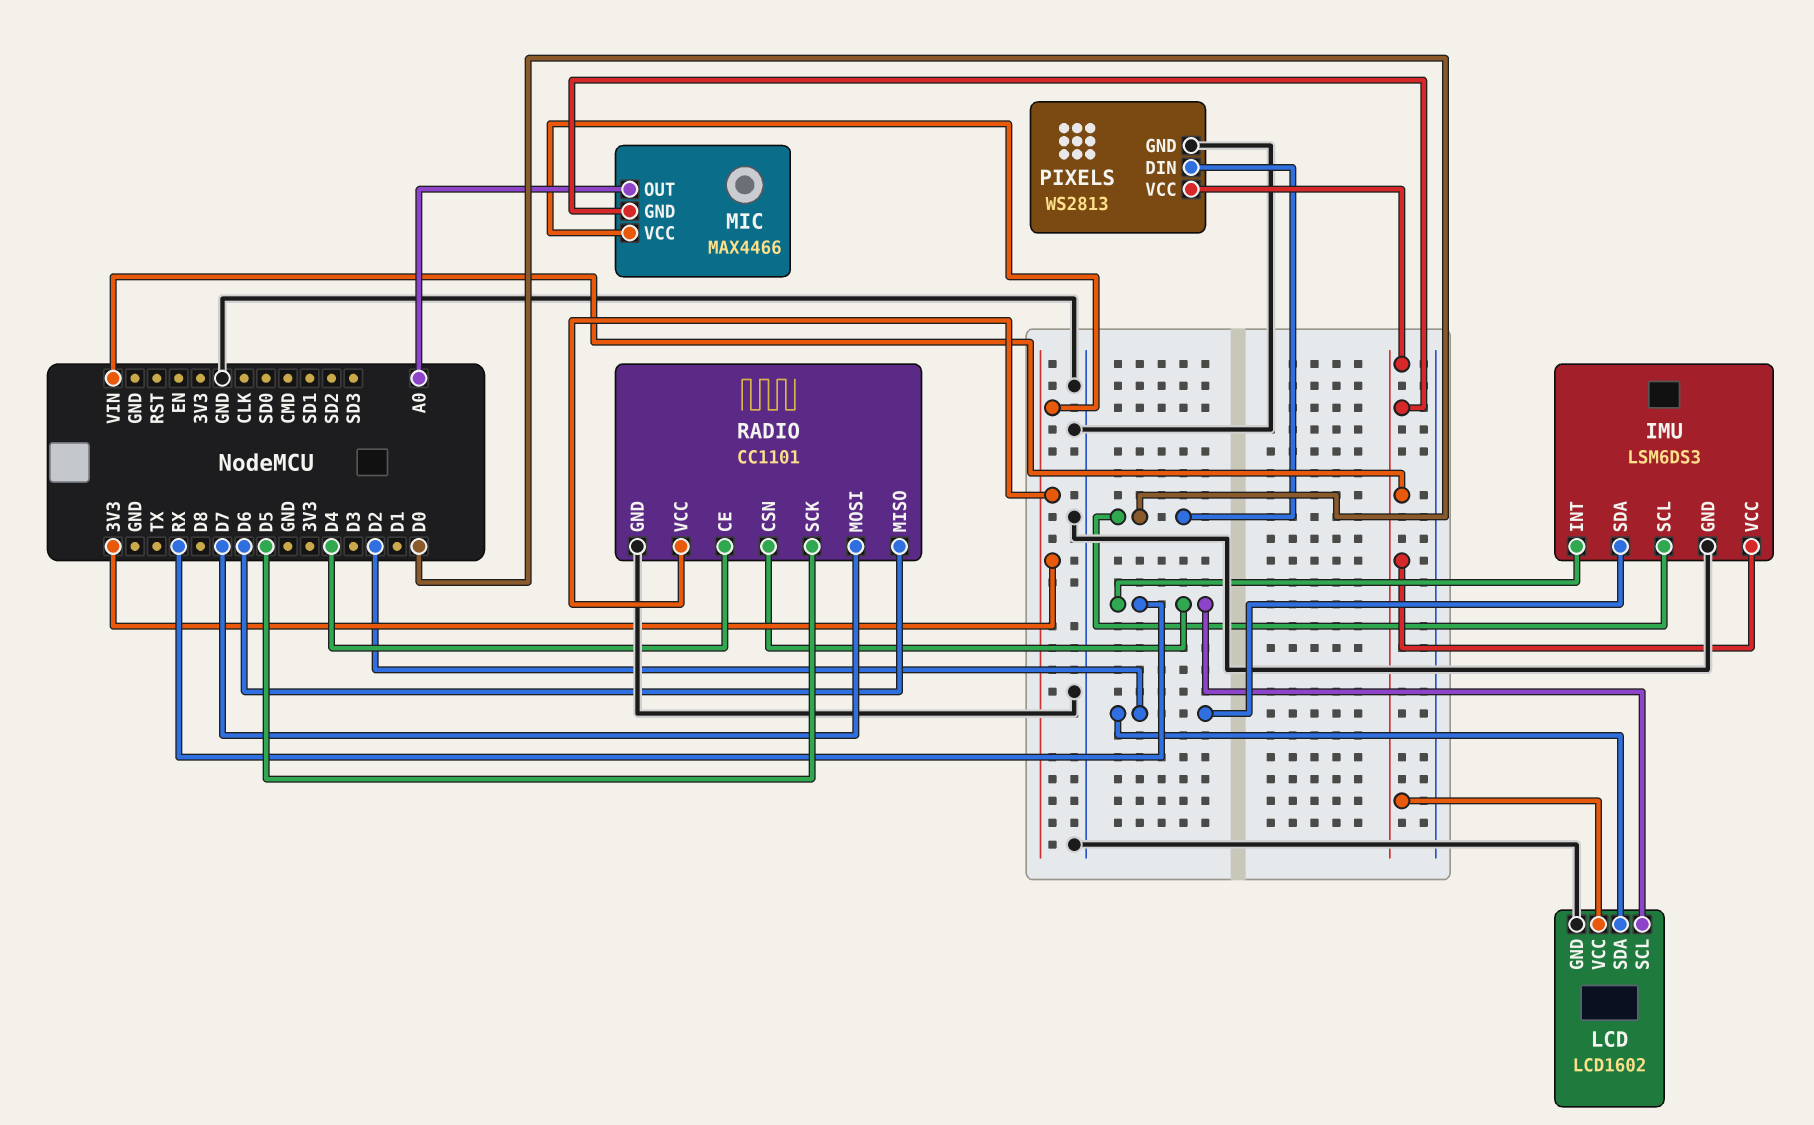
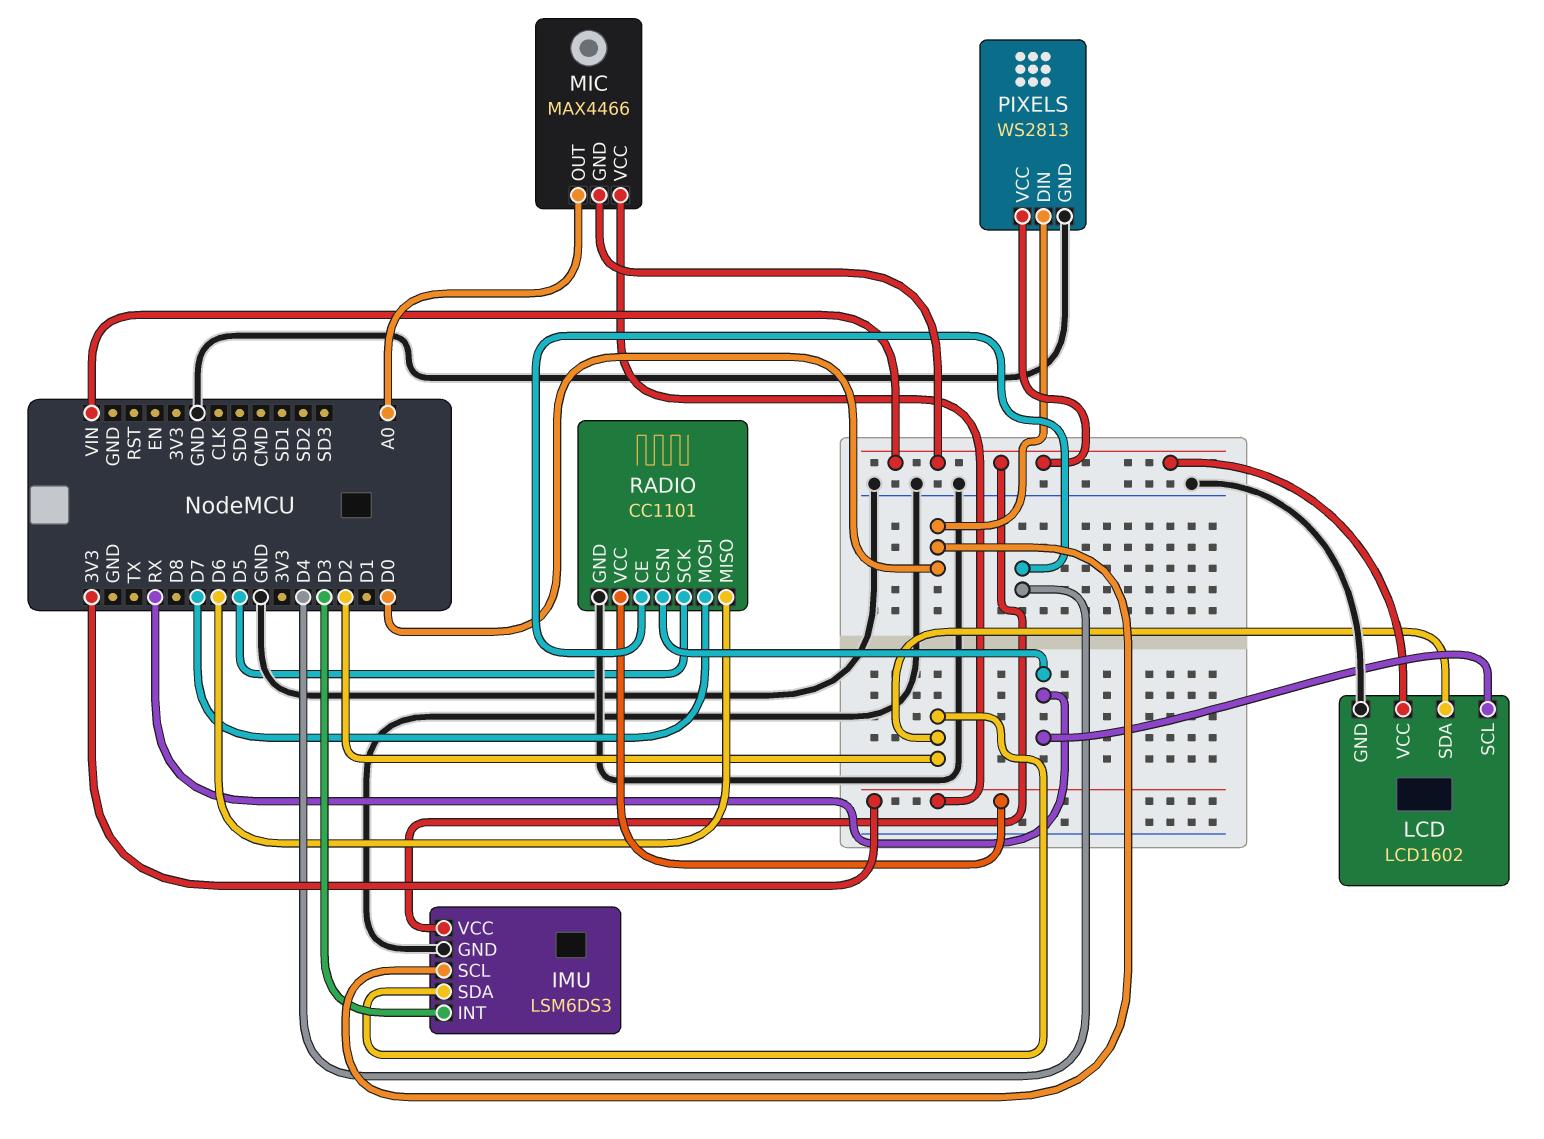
IMU pin INT: RX -> D3

